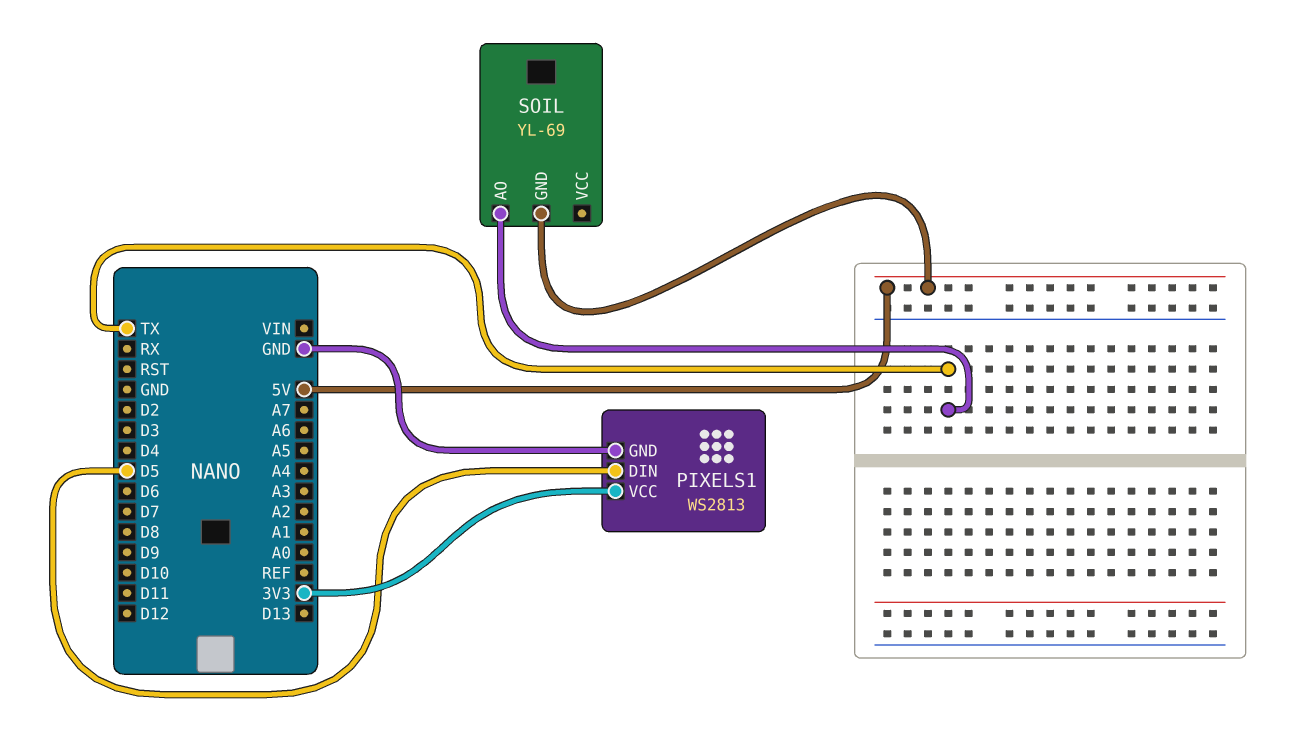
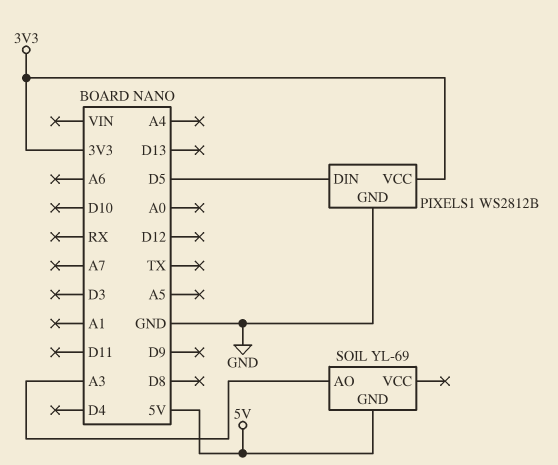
PIXELS1: WS2813 -> WS2812B
SOIL pin AO: TX -> A3

